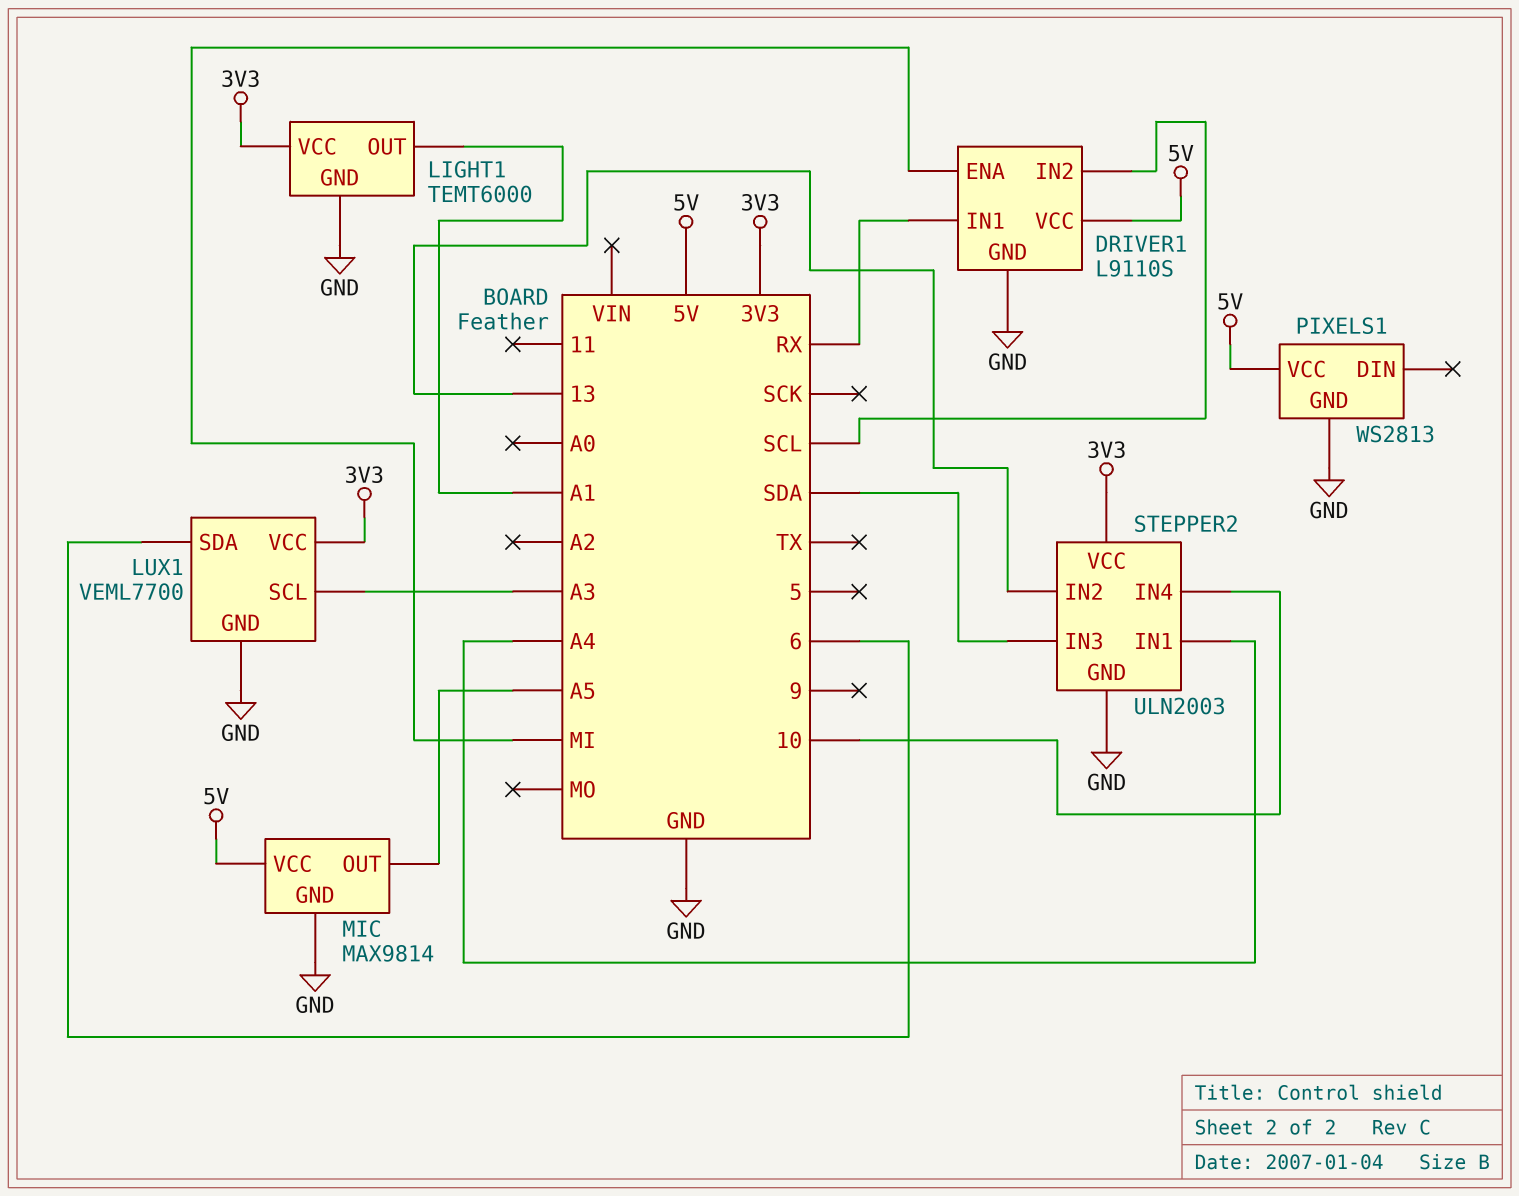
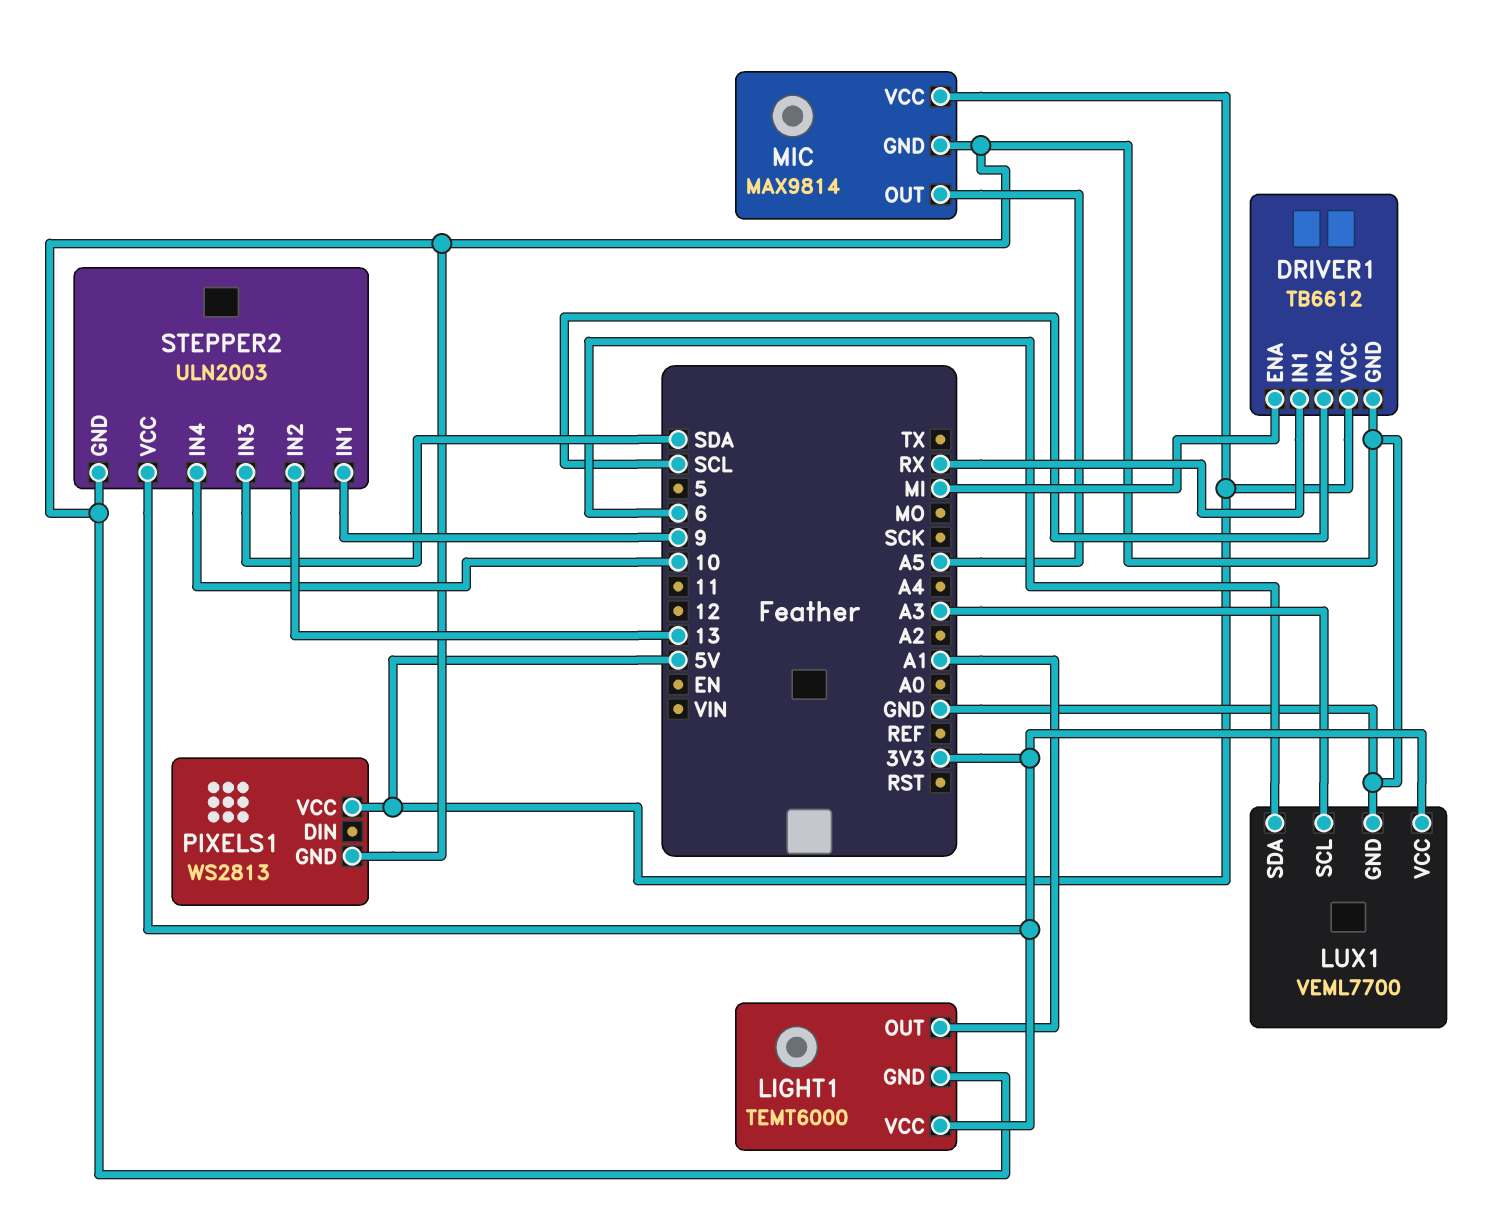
DRIVER1: L9110S -> TB6612
STEPPER2 pin IN1: A4 -> 9

